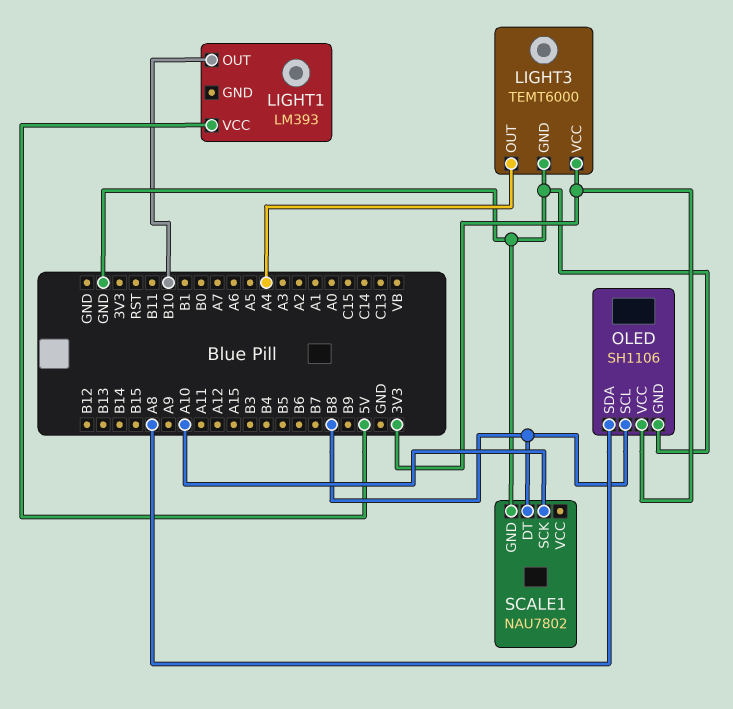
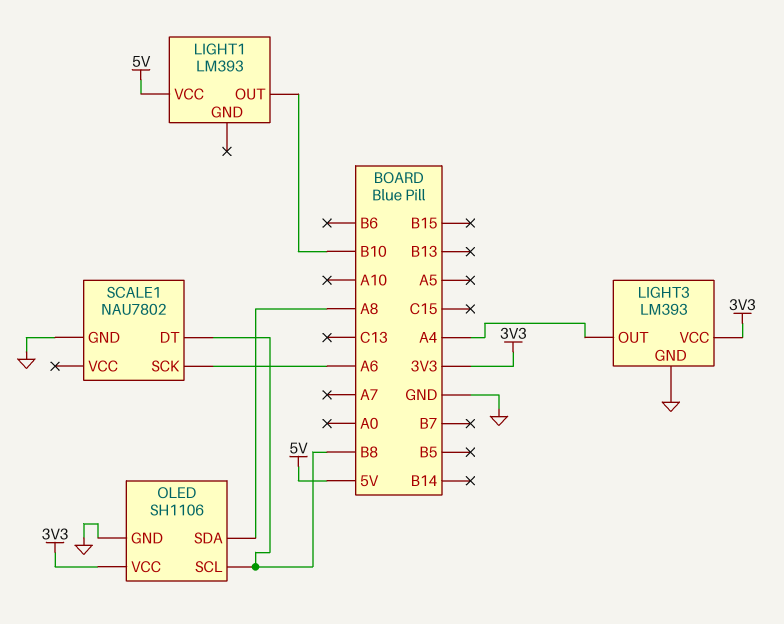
LIGHT3: TEMT6000 -> LM393
SCALE1 pin SCK: A10 -> A6

